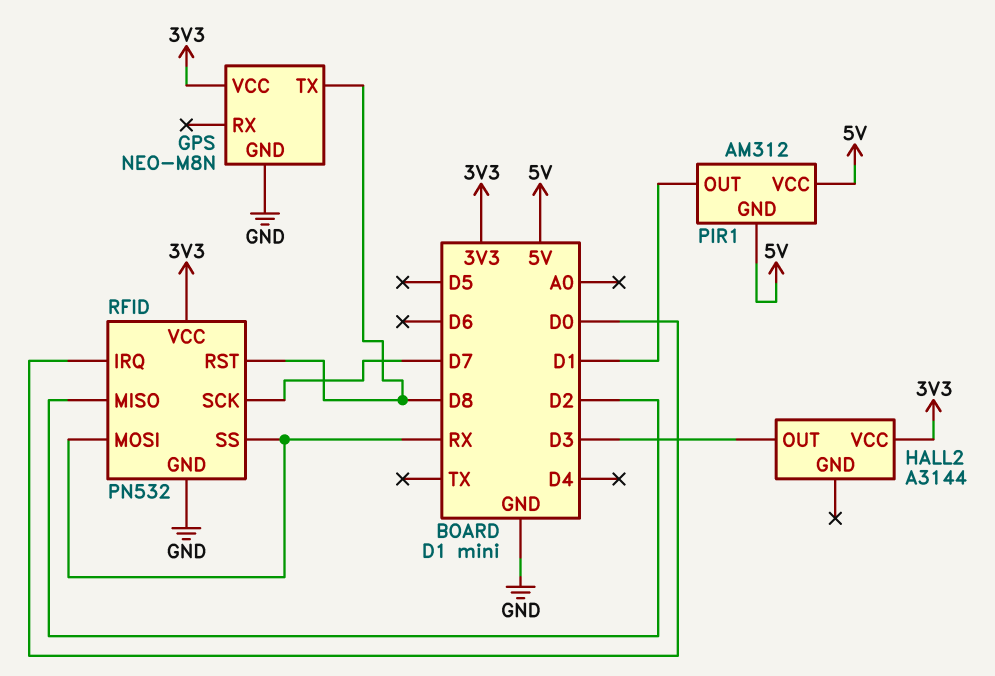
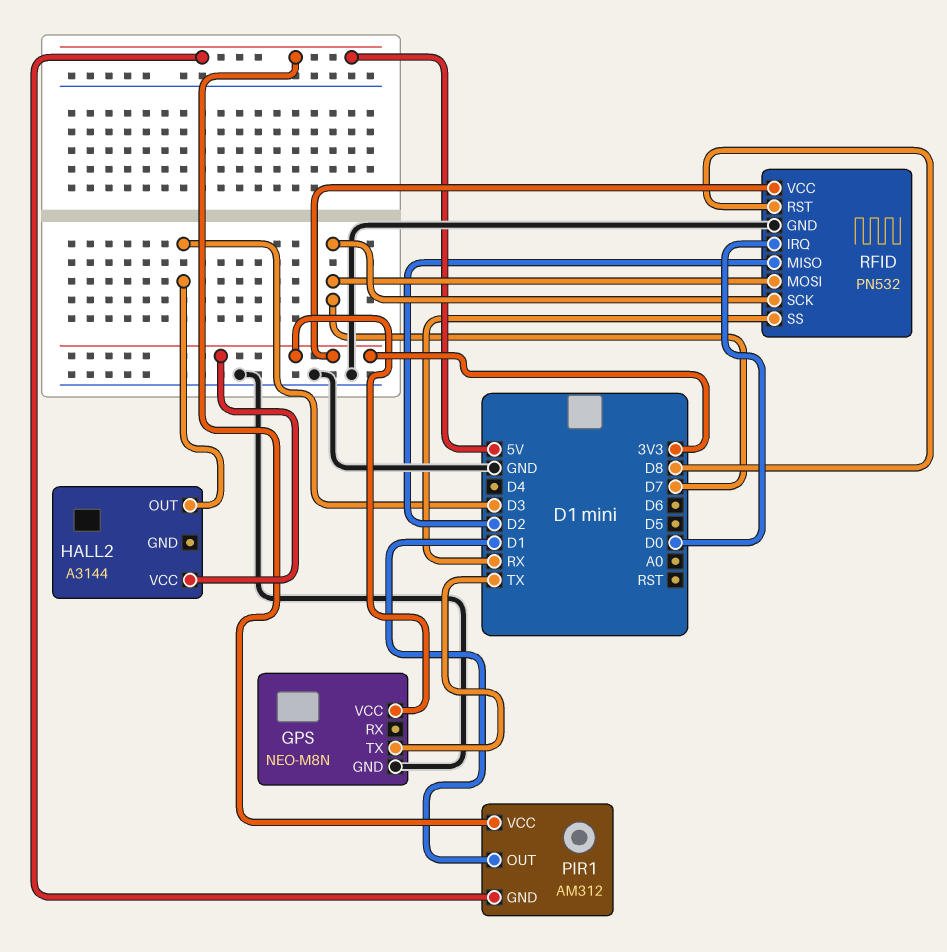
GPS pin TX: D8 -> TX
RFID pin MOSI: RX -> D7

